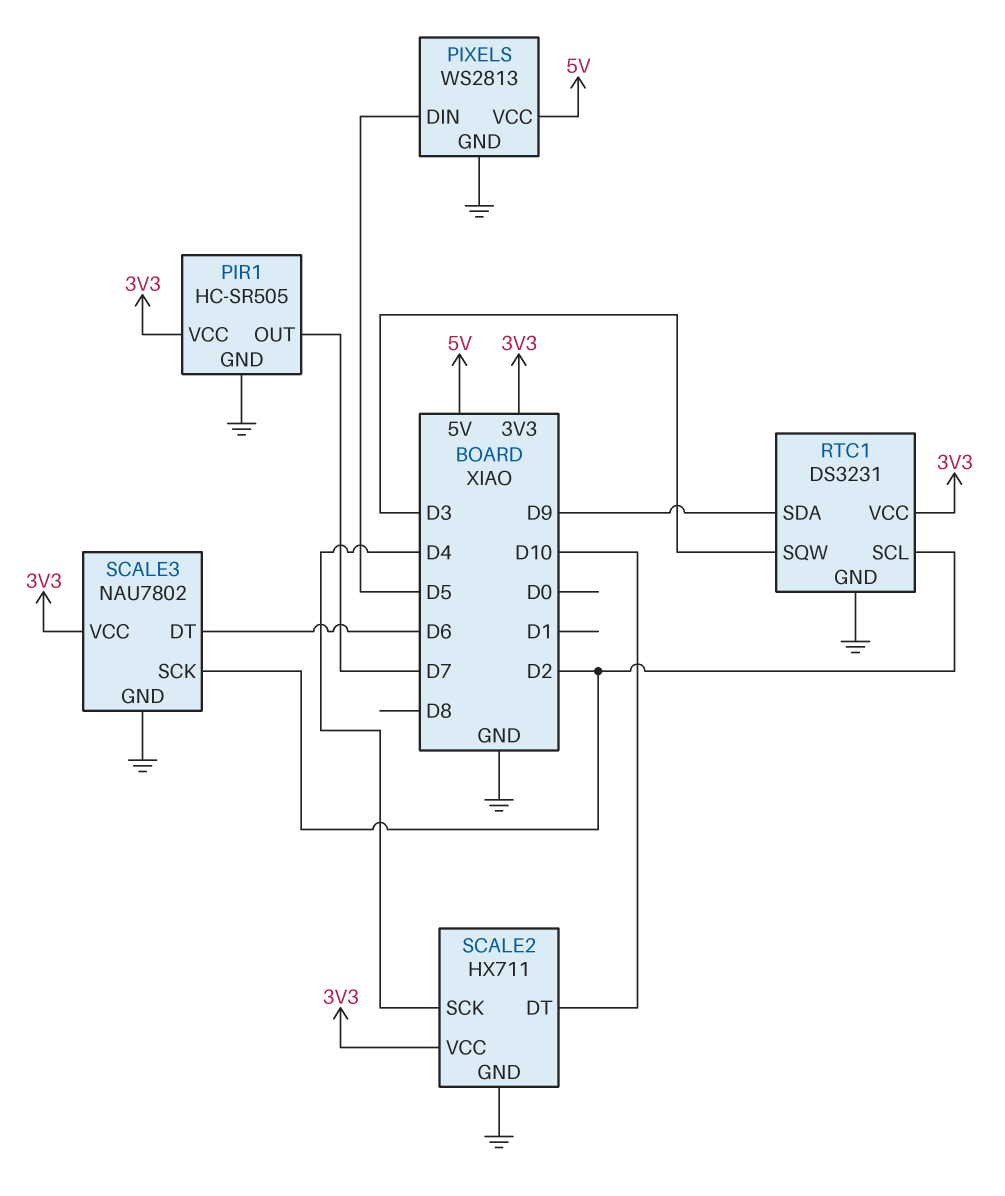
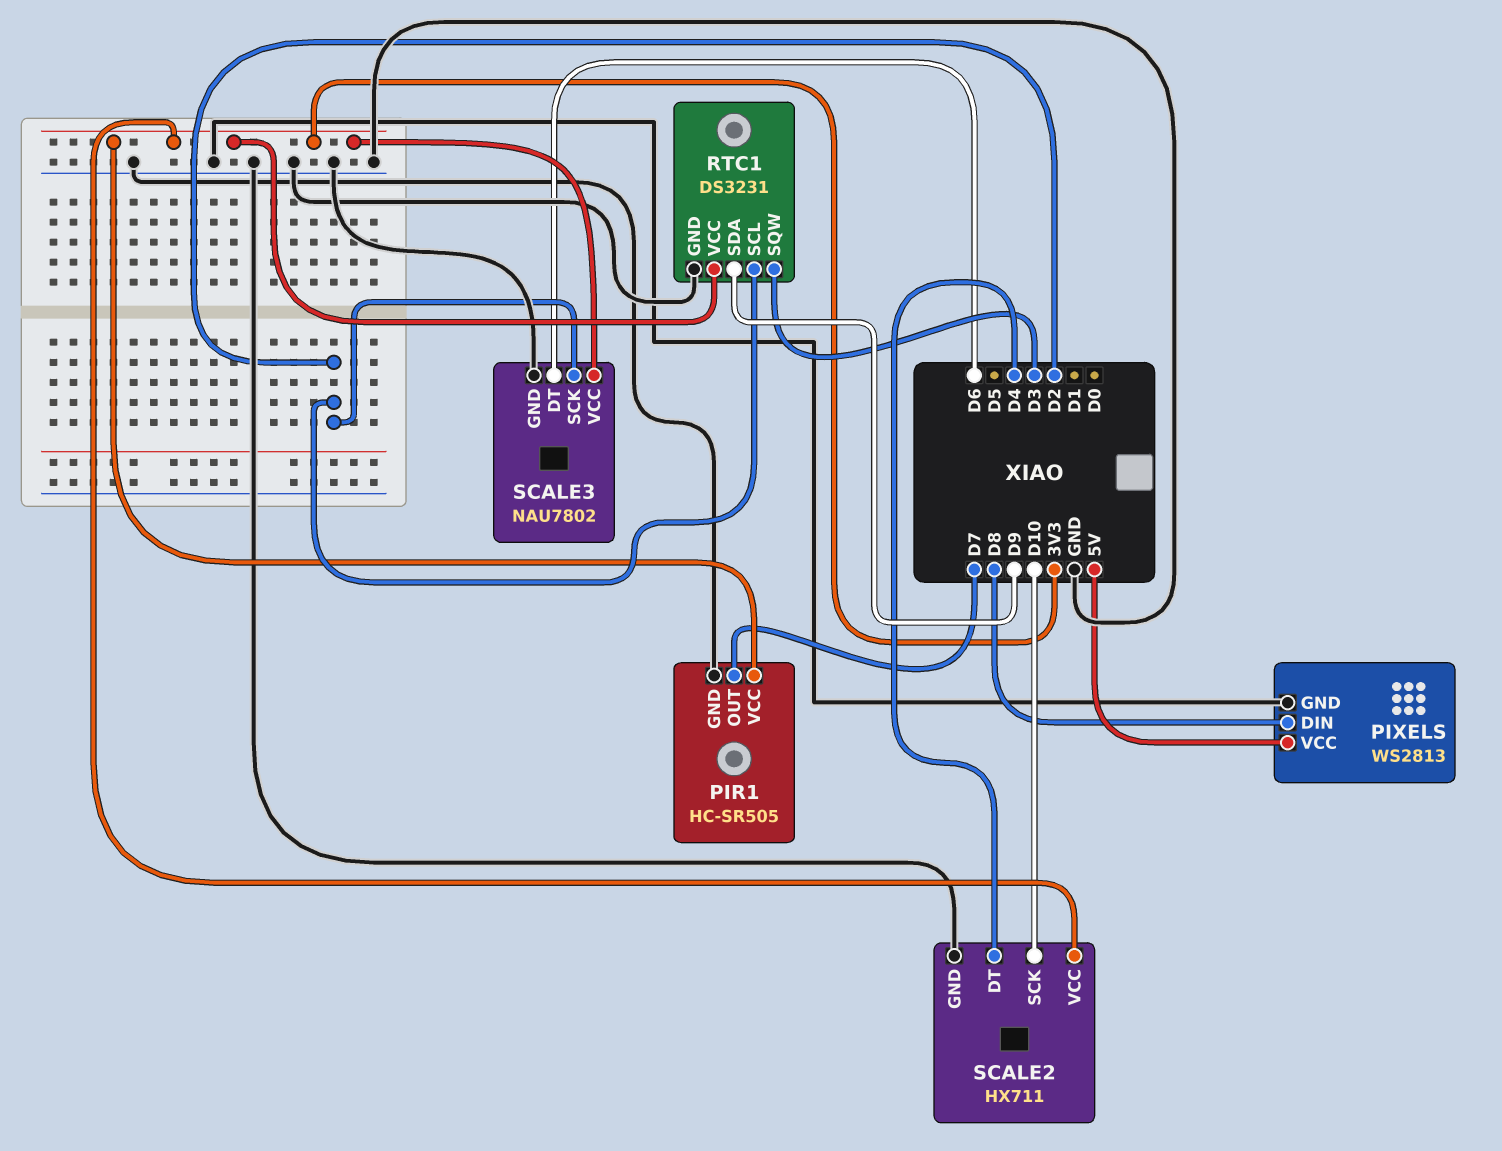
PIXELS pin DIN: D5 -> D8
SCALE2 pin DT: D10 -> D4
SCALE2 pin SCK: D4 -> D10

